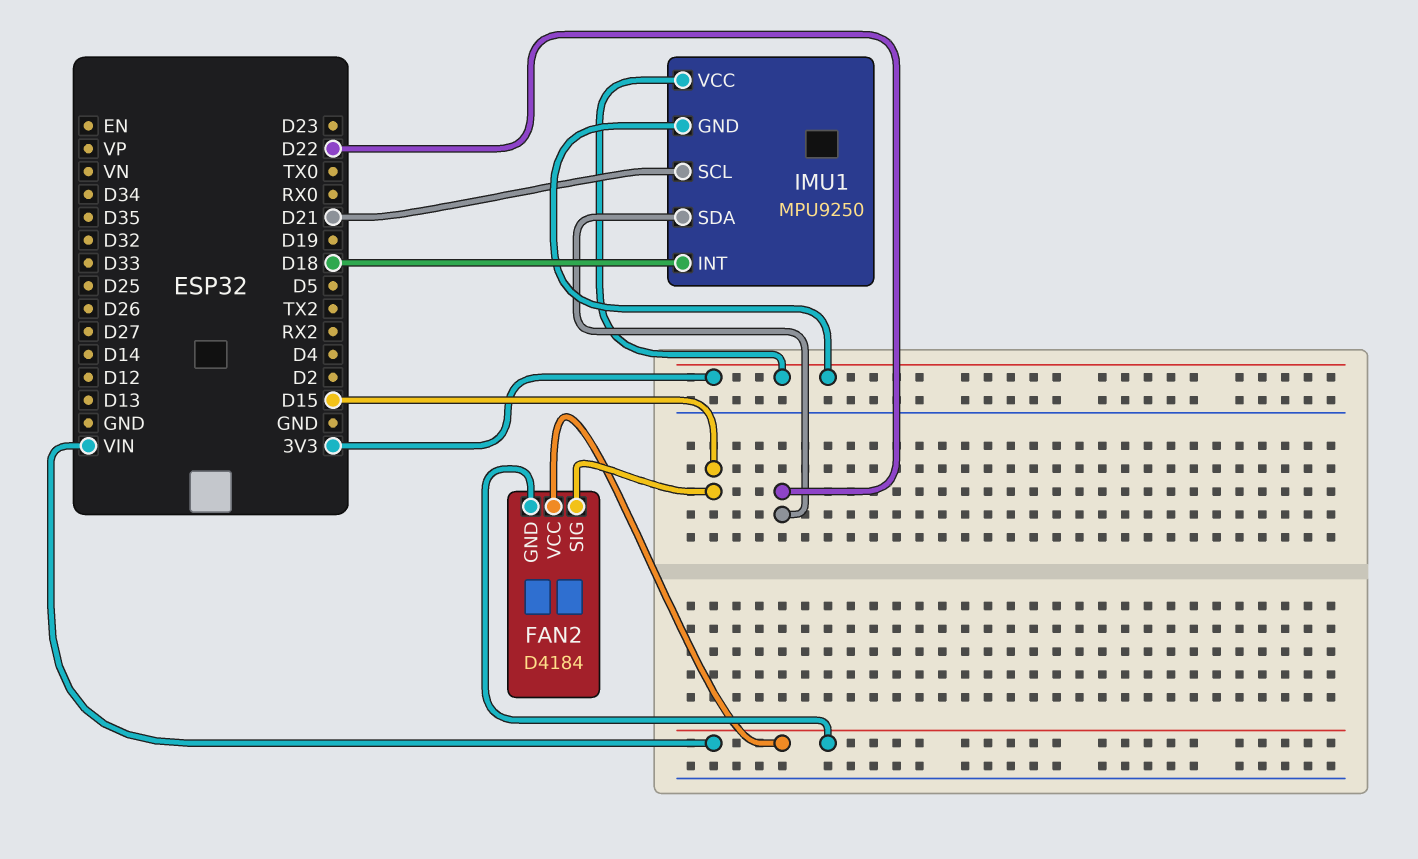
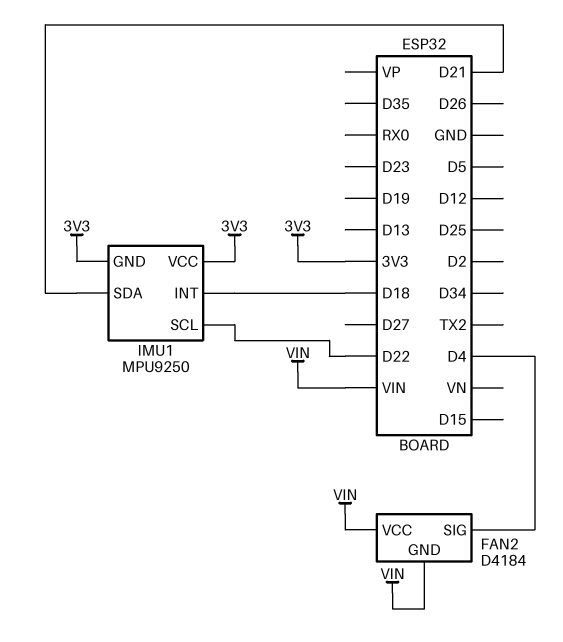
FAN2 pin SIG: D15 -> D4
IMU1 pin SCL: D21 -> D22
IMU1 pin SDA: D22 -> D21

